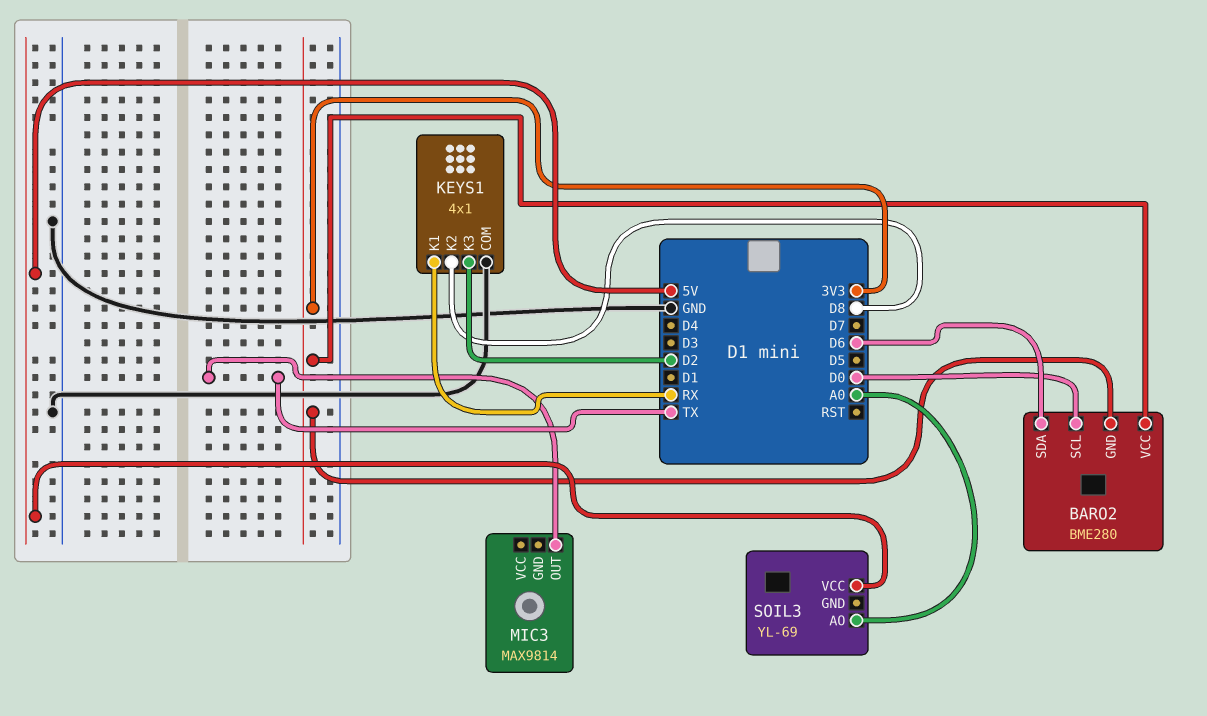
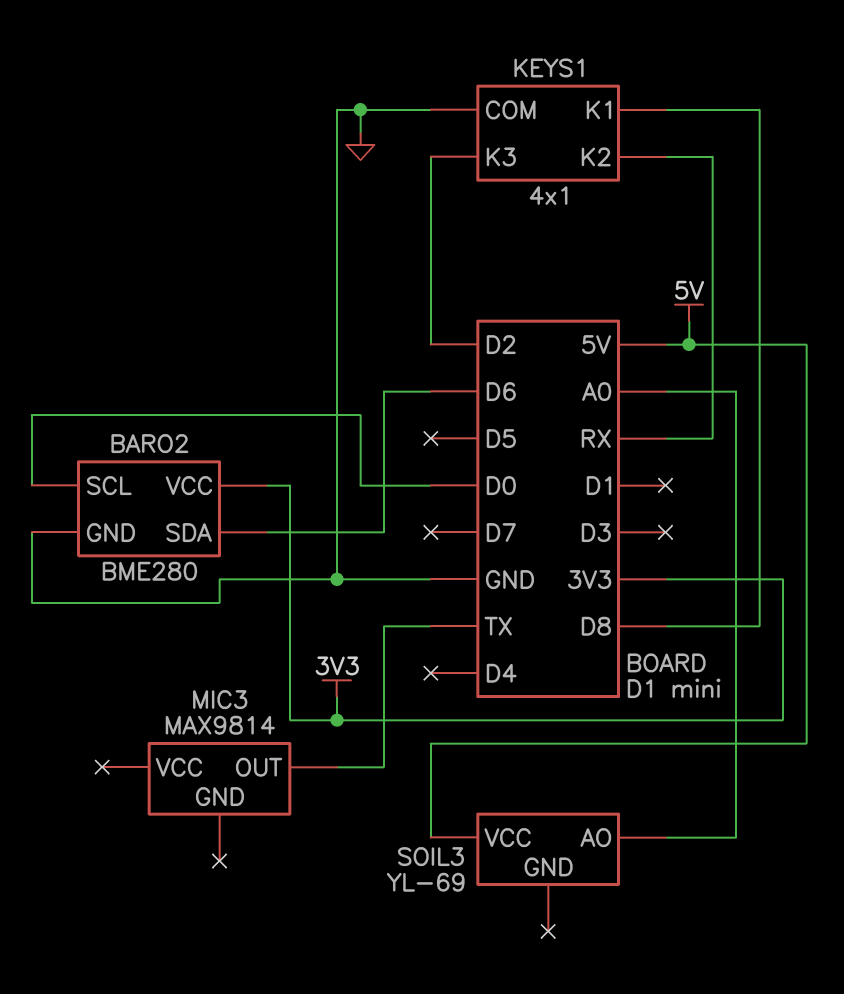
BARO2 pin GND: 3V3 -> GND
KEYS1 pin K1: RX -> D8
KEYS1 pin K2: D8 -> RX

